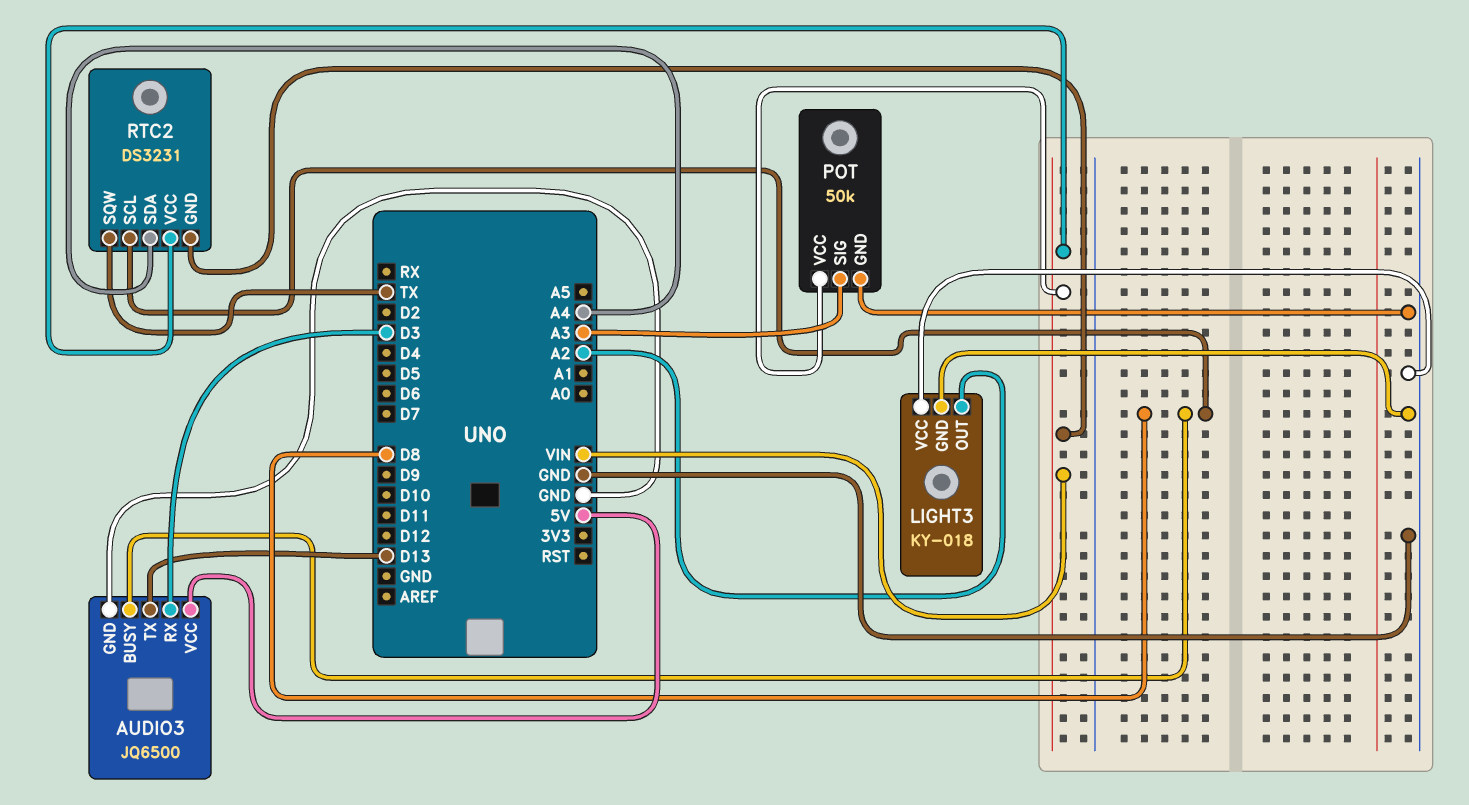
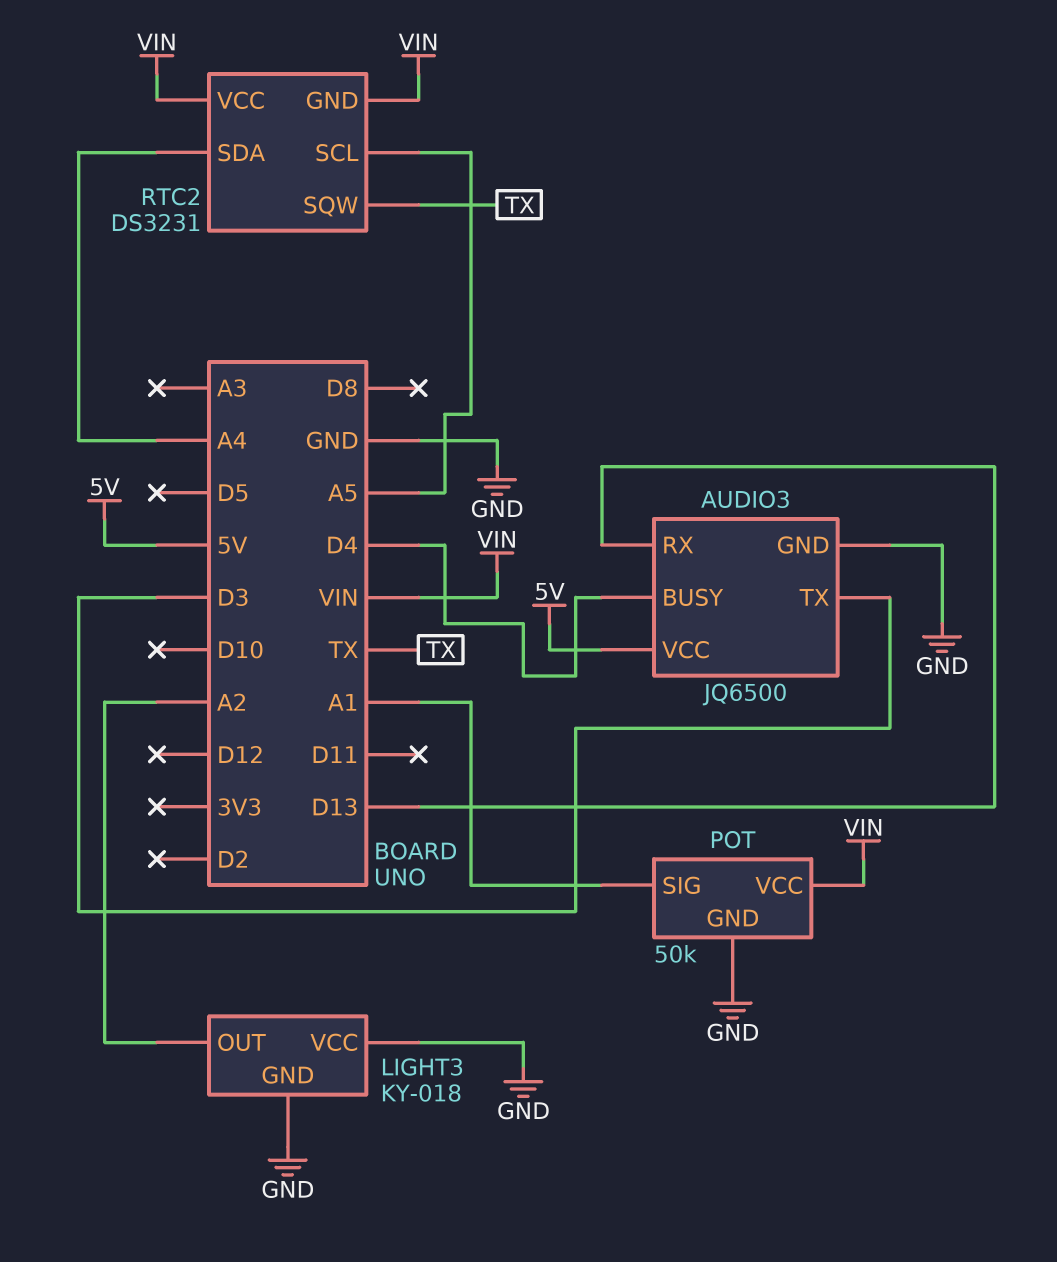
AUDIO3 pin BUSY: D8 -> D4
AUDIO3 pin RX: D3 -> D13
AUDIO3 pin TX: D13 -> D3
POT pin SIG: A3 -> A1
RTC2 pin SCL: D8 -> A5

